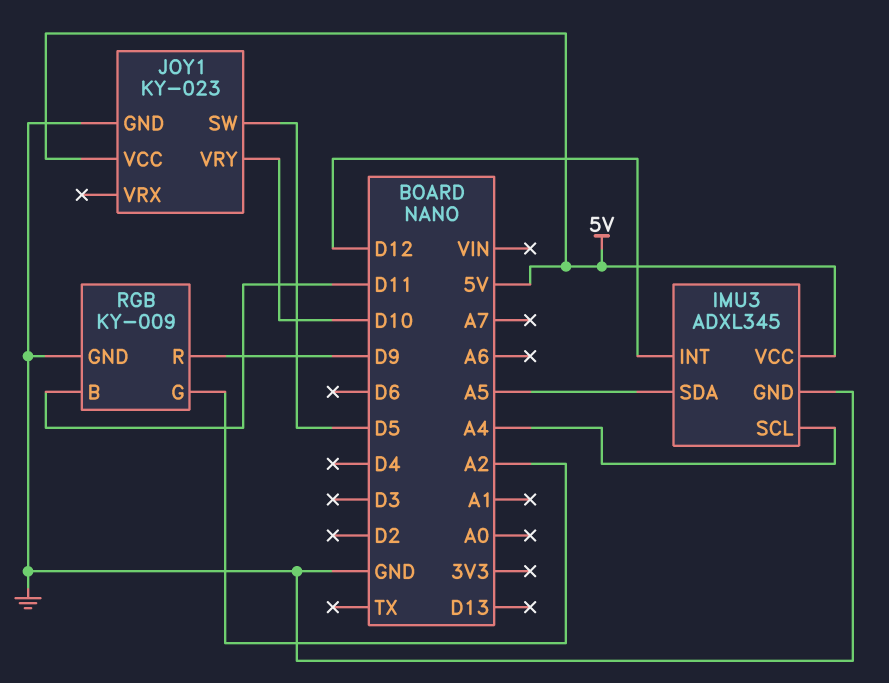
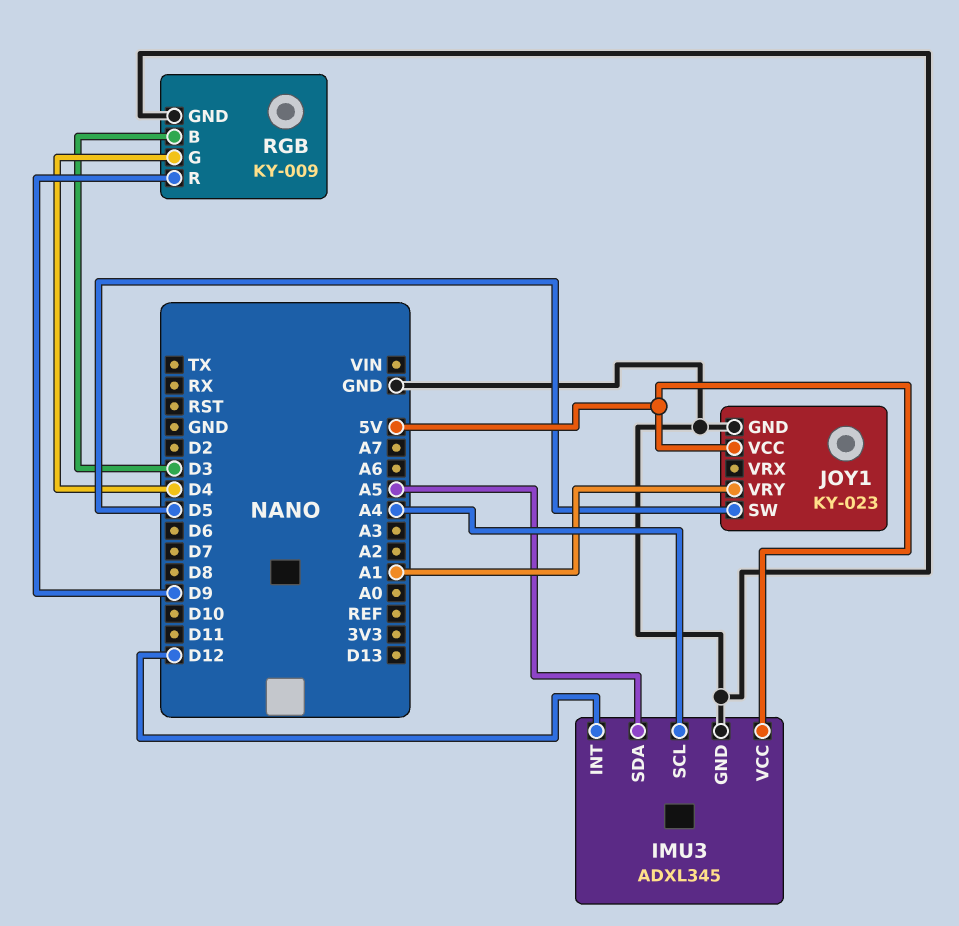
JOY1 pin VRY: D10 -> A1
RGB pin B: D11 -> D3
RGB pin G: A2 -> D4

